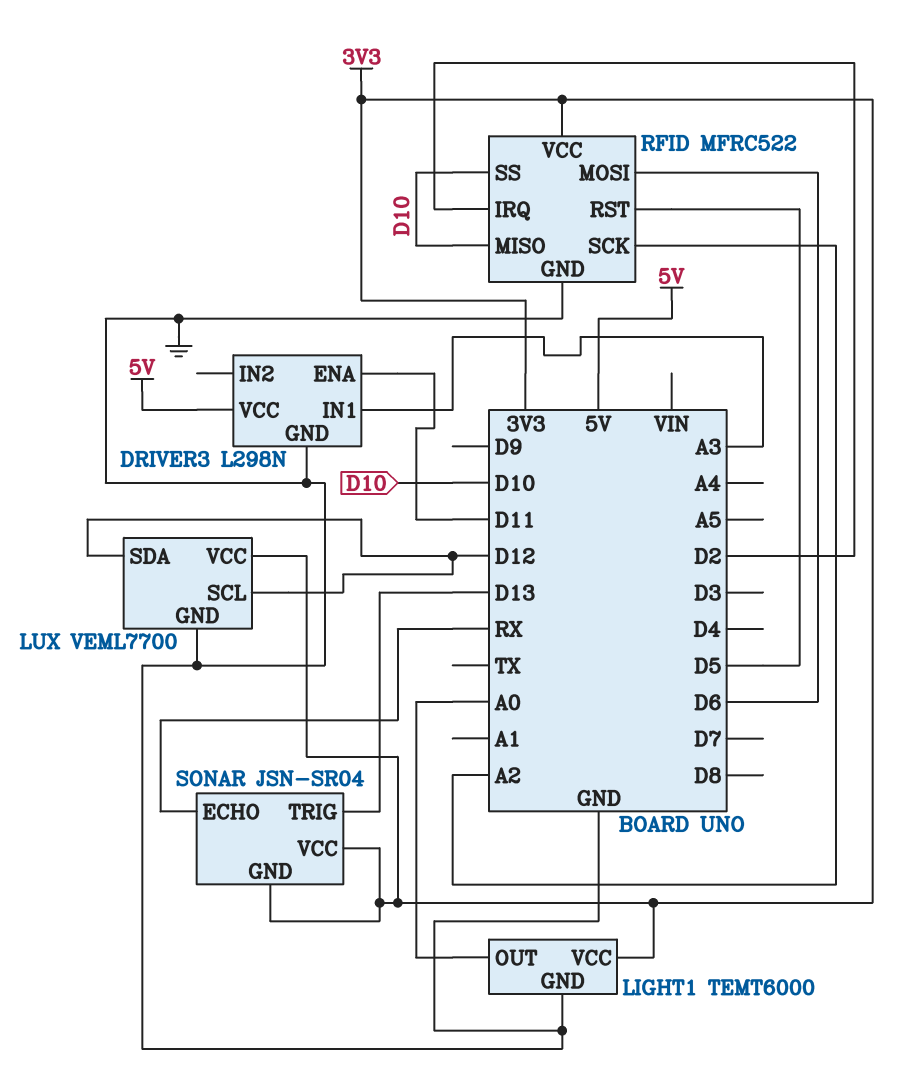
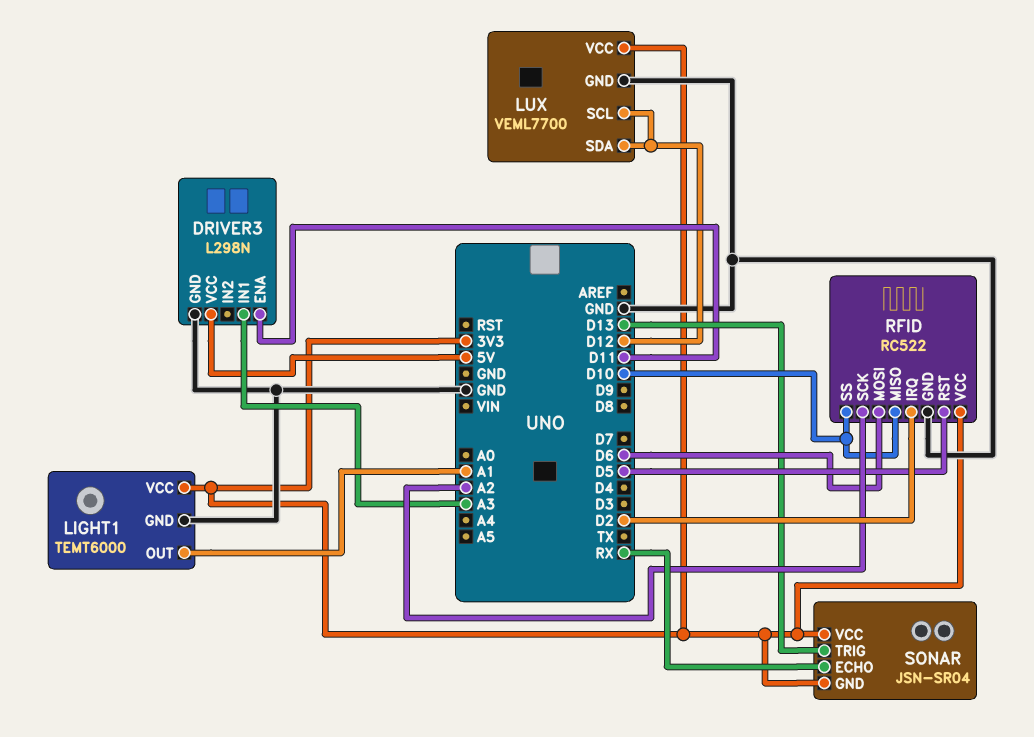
LIGHT1 pin OUT: A0 -> A1
RFID: MFRC522 -> RC522

